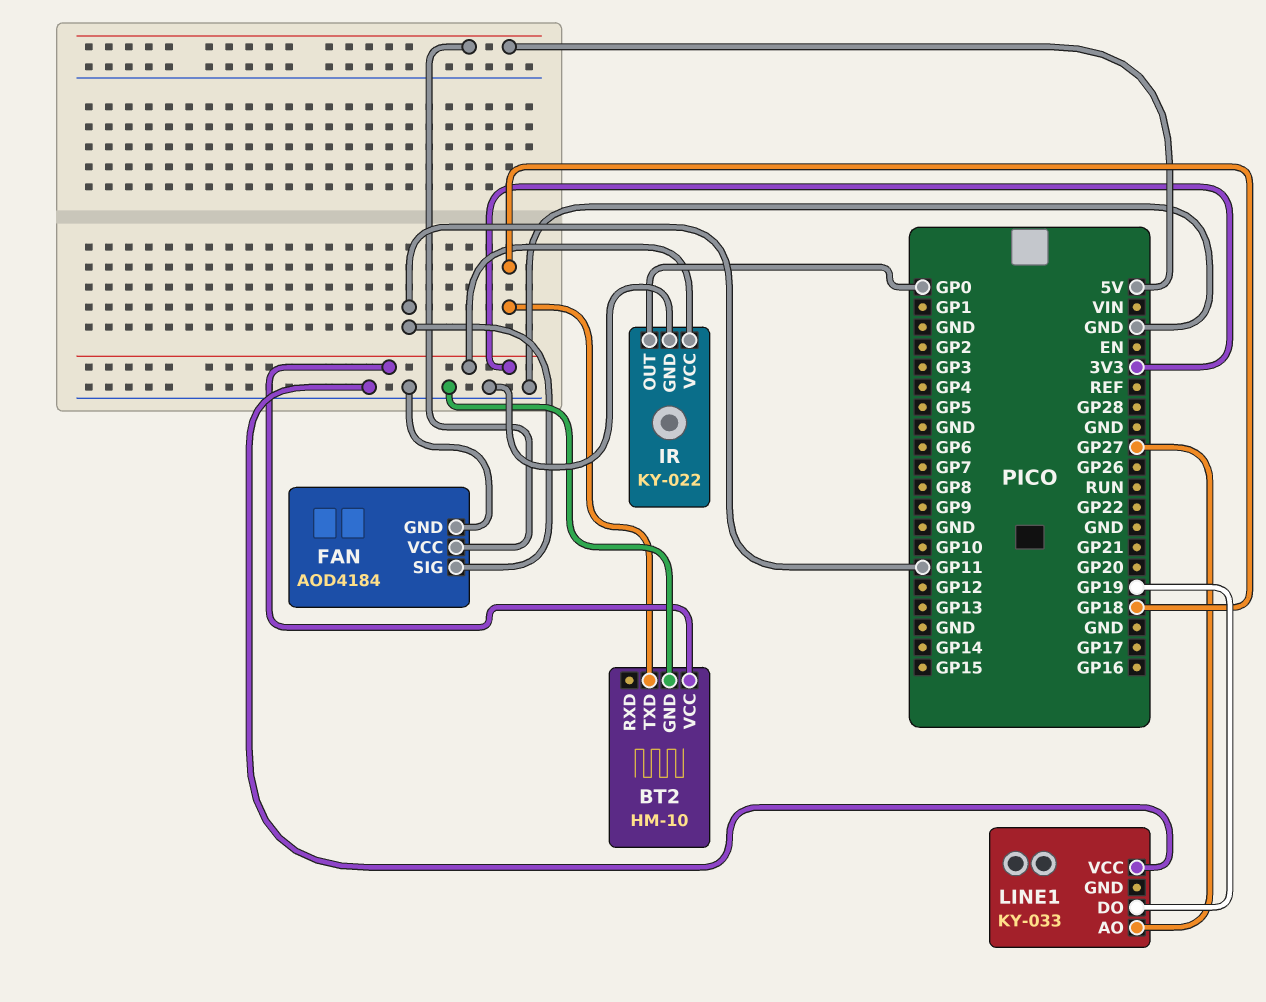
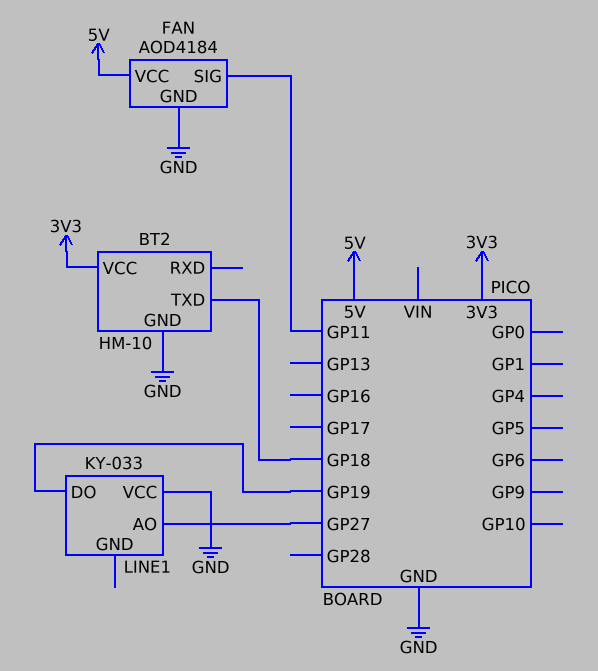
IR: KY-022 -> none
IR pin GND: GND -> none
IR pin OUT: GP0 -> none
IR pin VCC: 3V3 -> none

